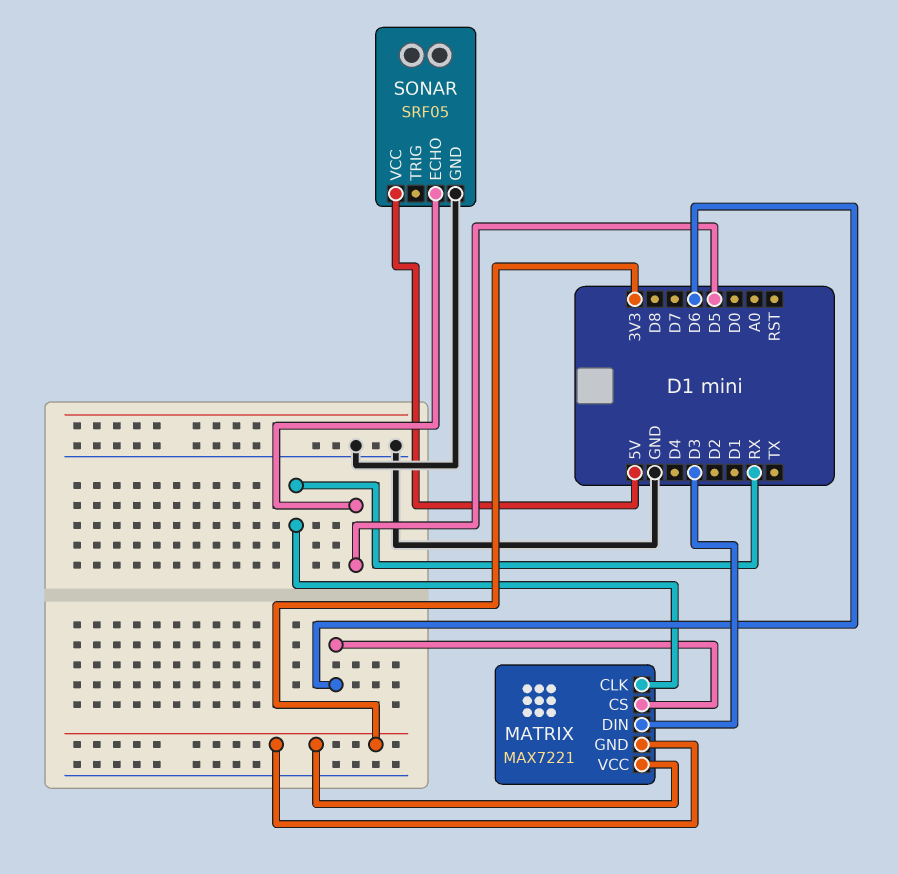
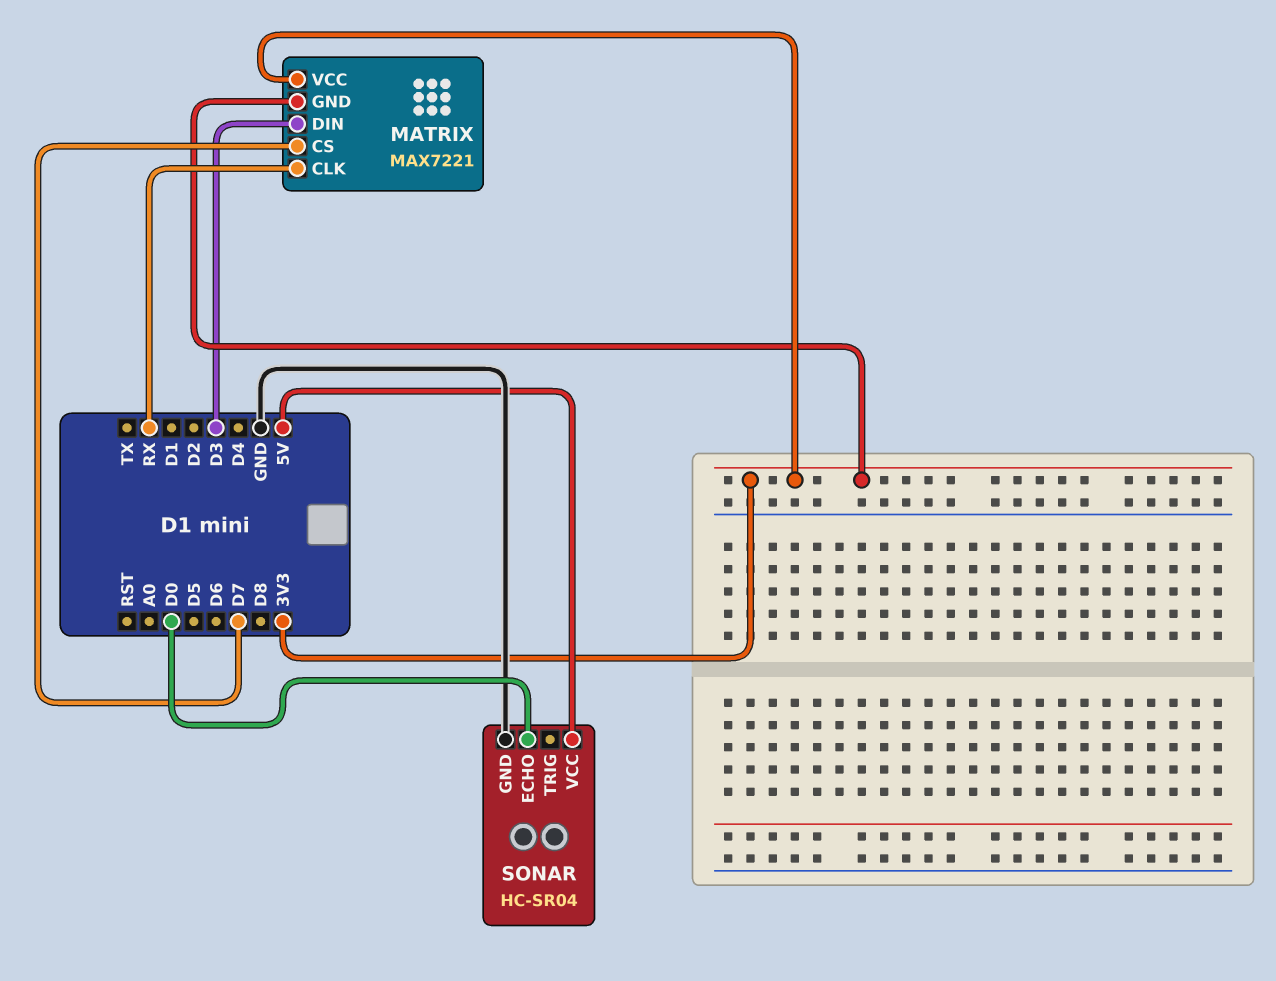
MATRIX pin CS: D6 -> D7
SONAR: SRF05 -> HC-SR04
SONAR pin ECHO: D5 -> D0

